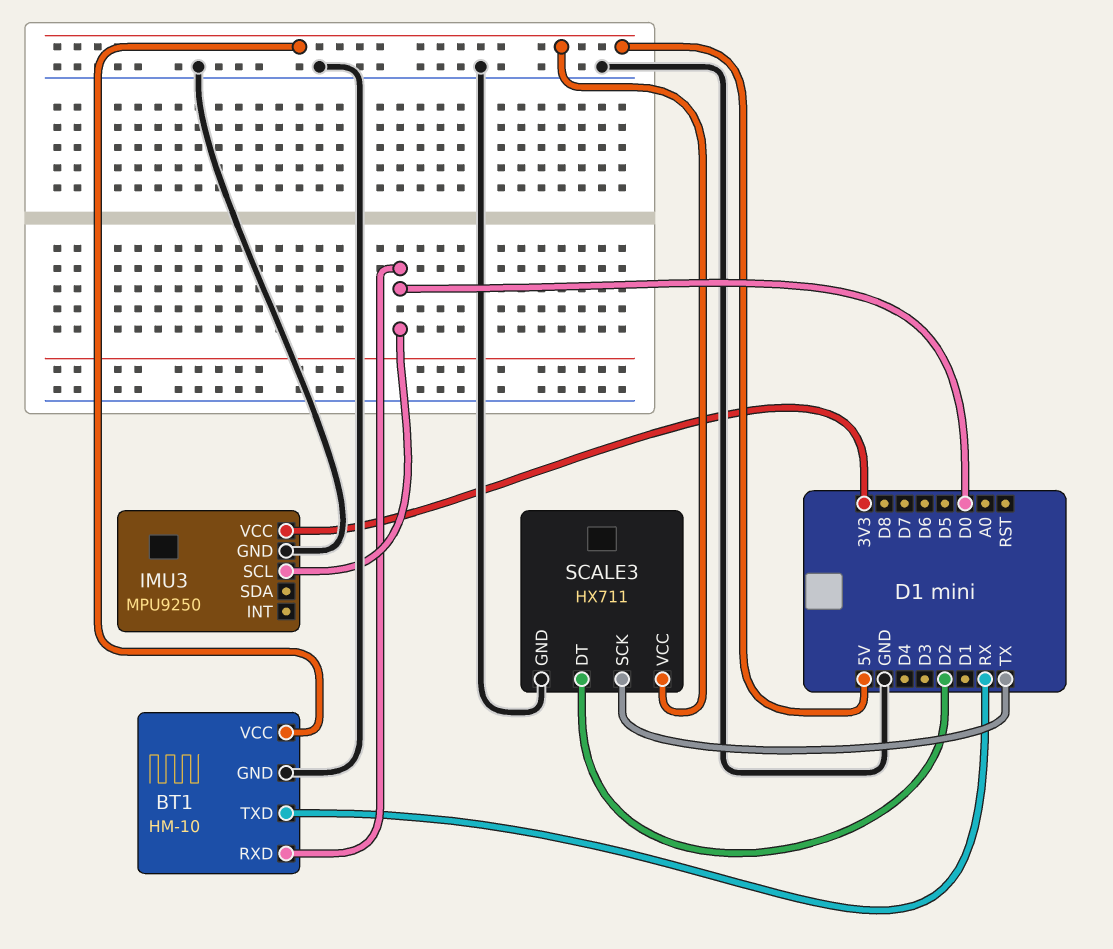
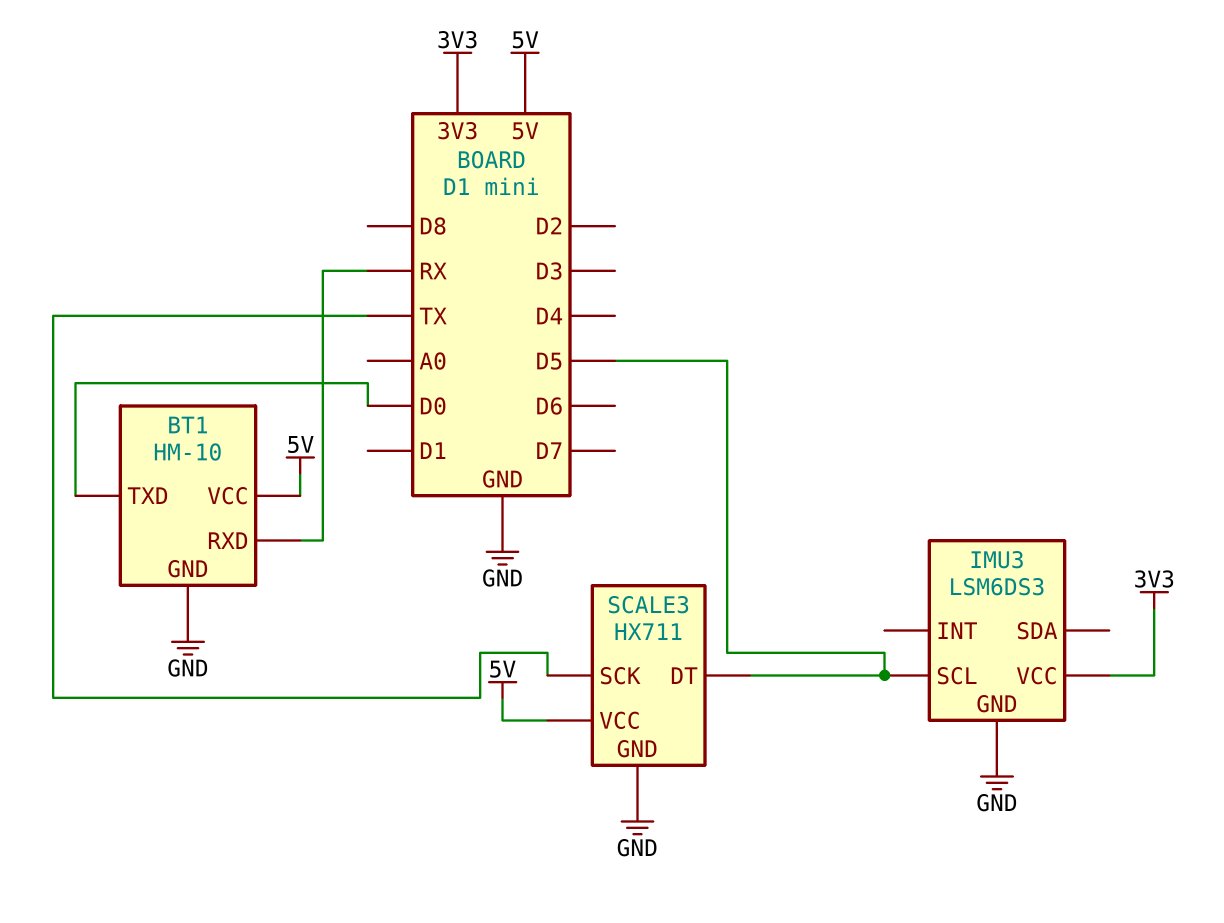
BT1 pin RXD: D0 -> RX
BT1 pin TXD: RX -> D0
IMU3: MPU9250 -> LSM6DS3
IMU3 pin SCL: D0 -> D5
SCALE3 pin DT: D2 -> D5

